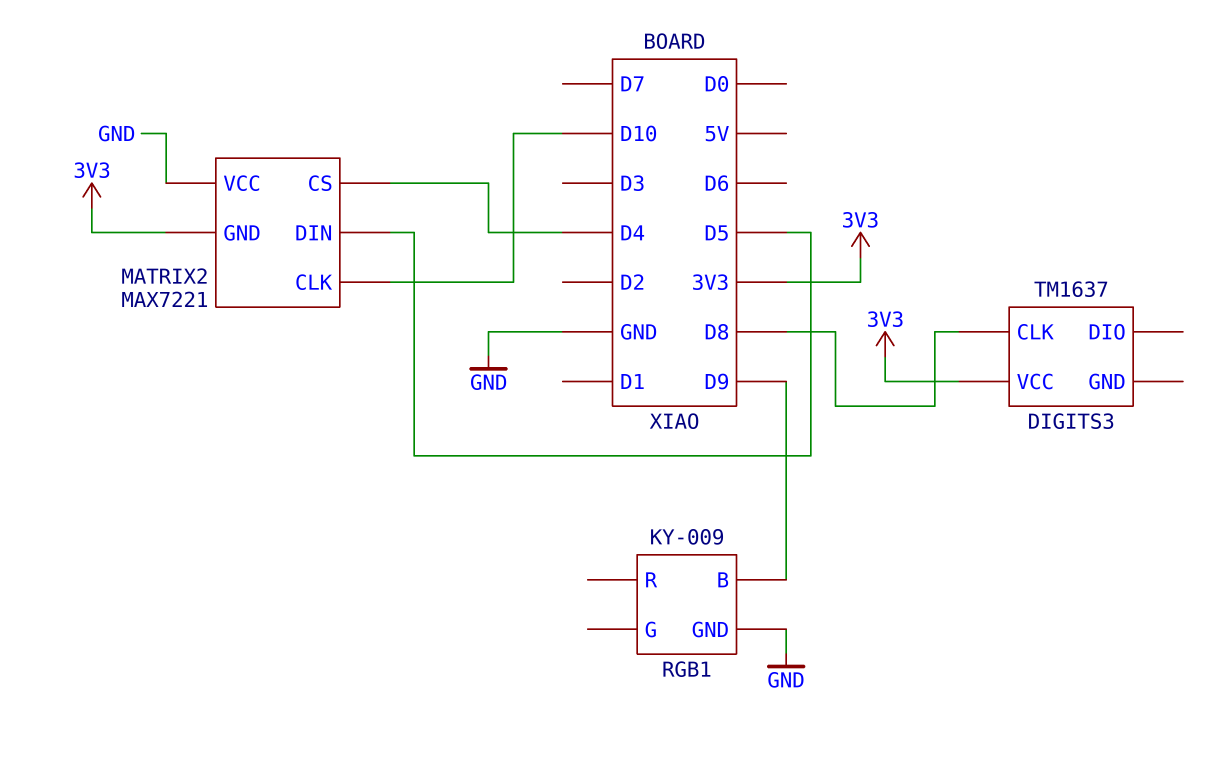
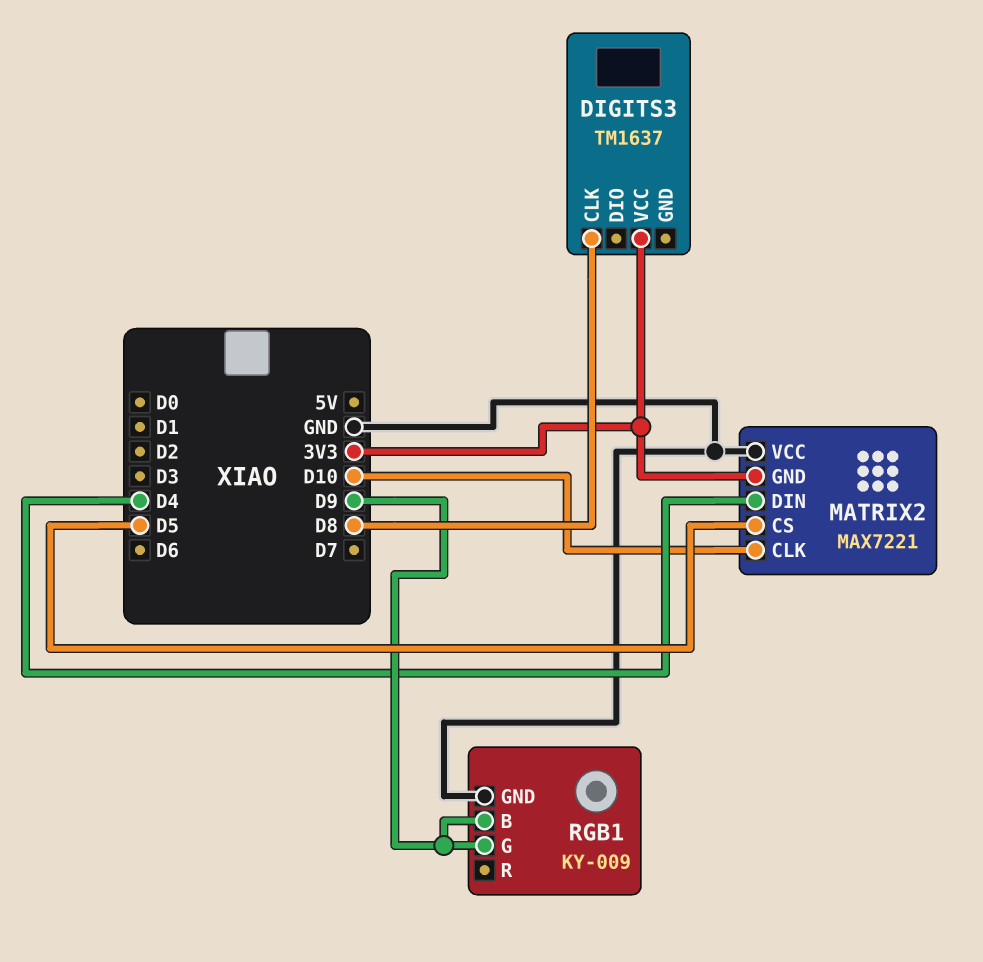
MATRIX2 pin CS: D4 -> D5
MATRIX2 pin DIN: D5 -> D4
RGB1 pin G: none -> D9

